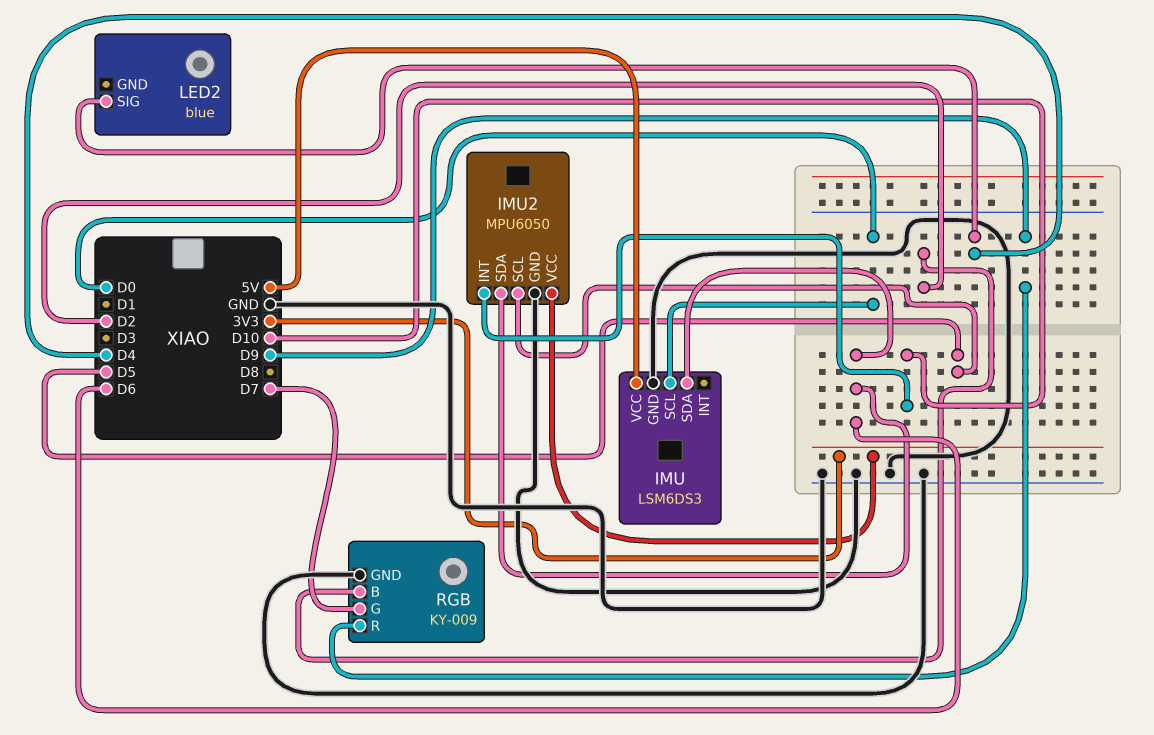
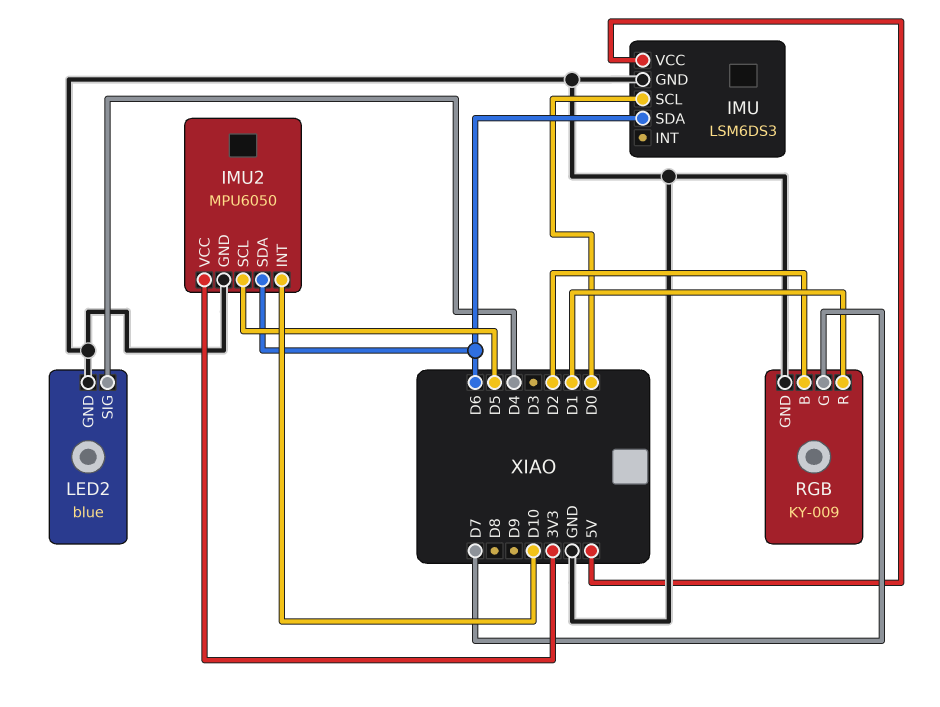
LED2 pin GND: none -> GND
RGB pin R: D9 -> D1

